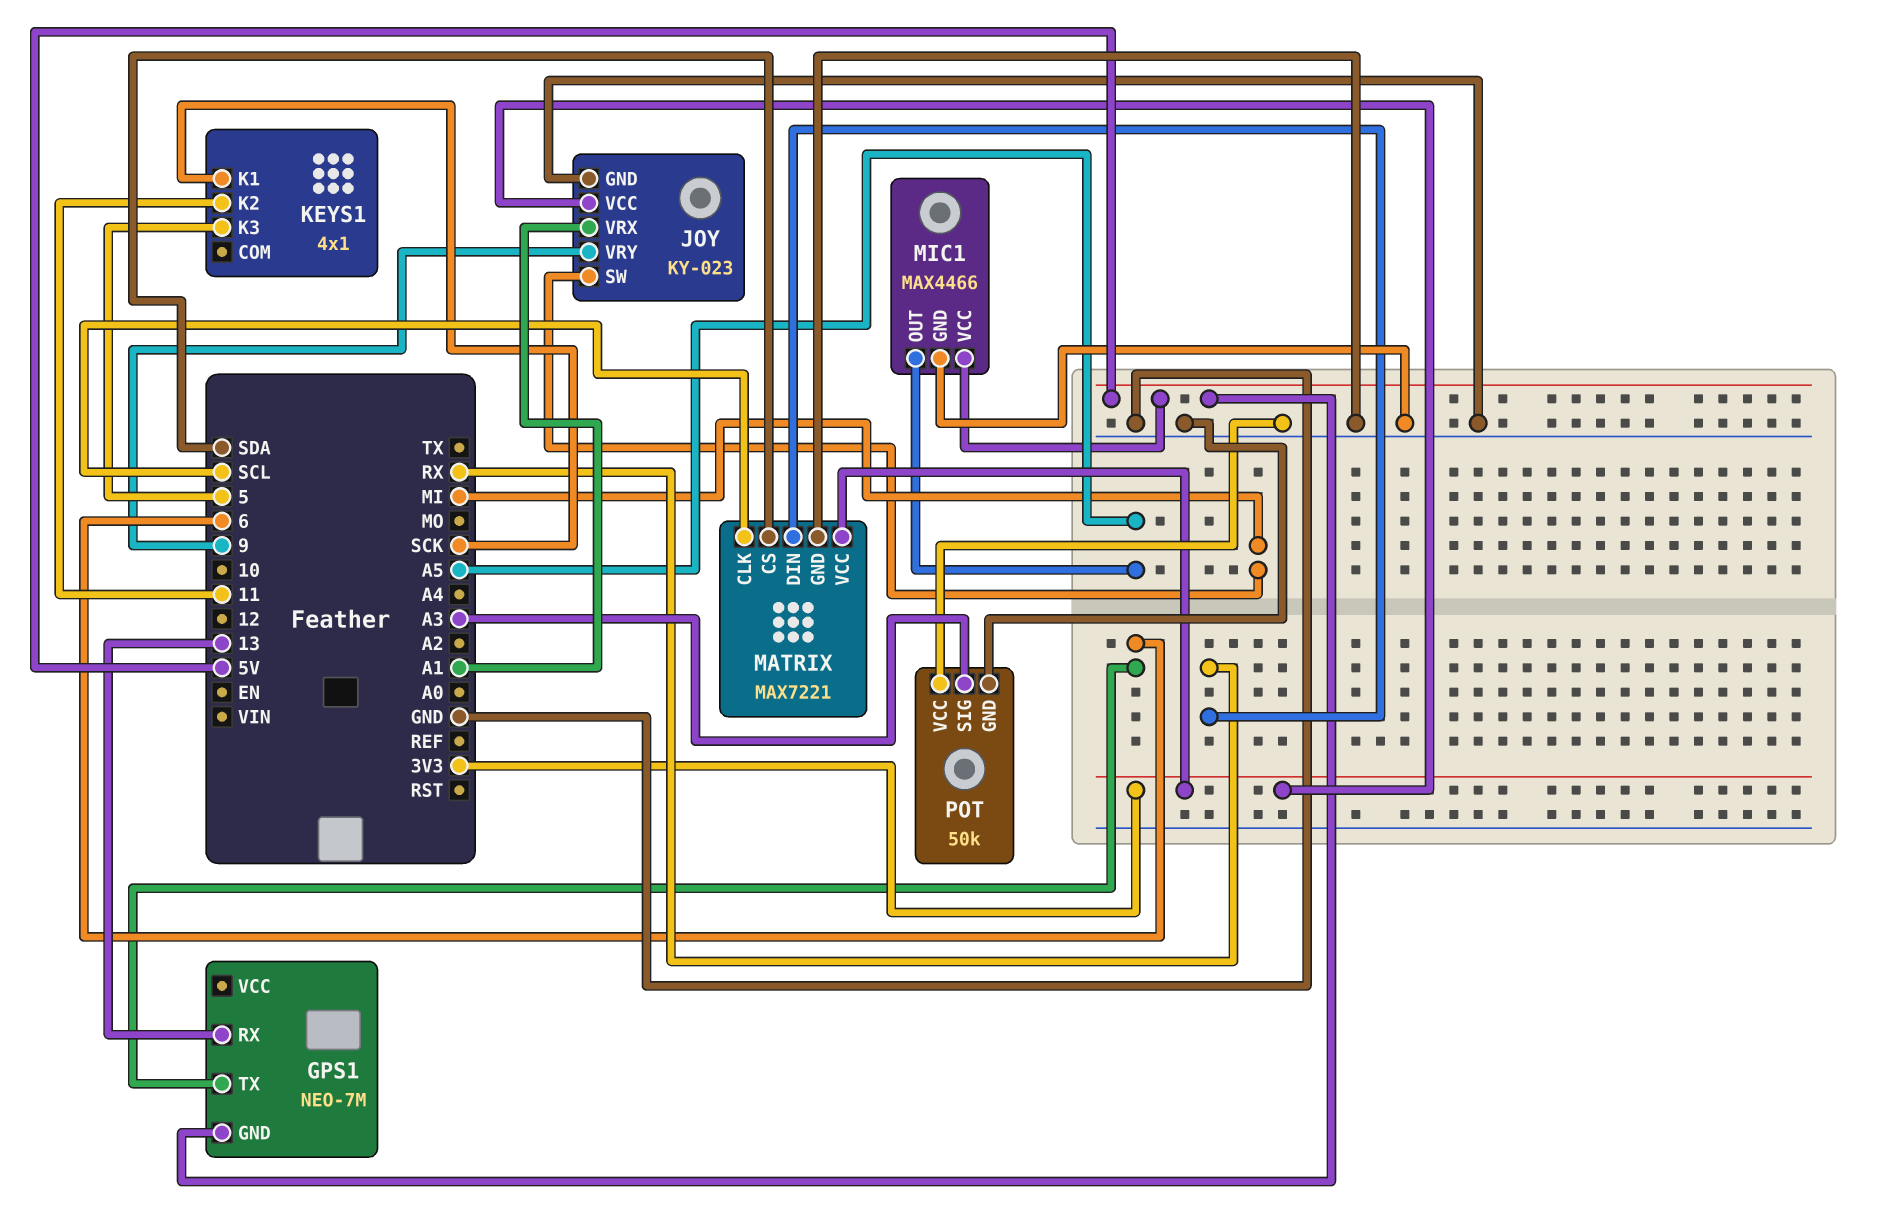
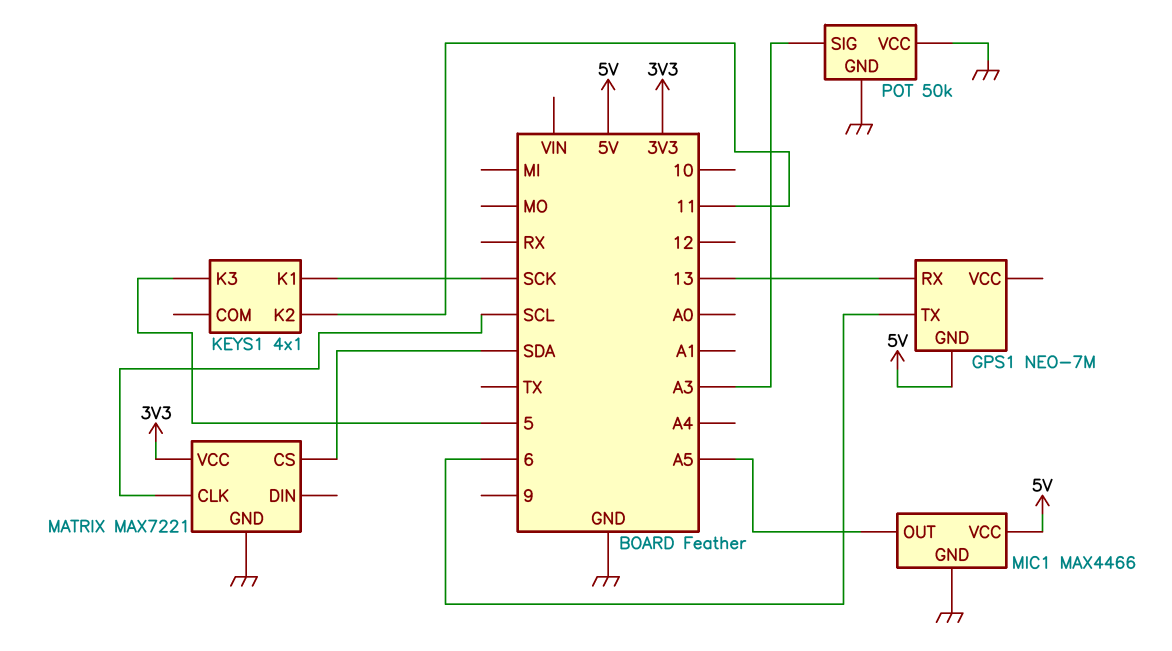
JOY: KY-023 -> none
JOY pin GND: GND -> none
JOY pin SW: MI -> none
JOY pin VCC: 3V3 -> none
JOY pin VRX: A1 -> none
JOY pin VRY: 9 -> none
MATRIX pin DIN: RX -> none

